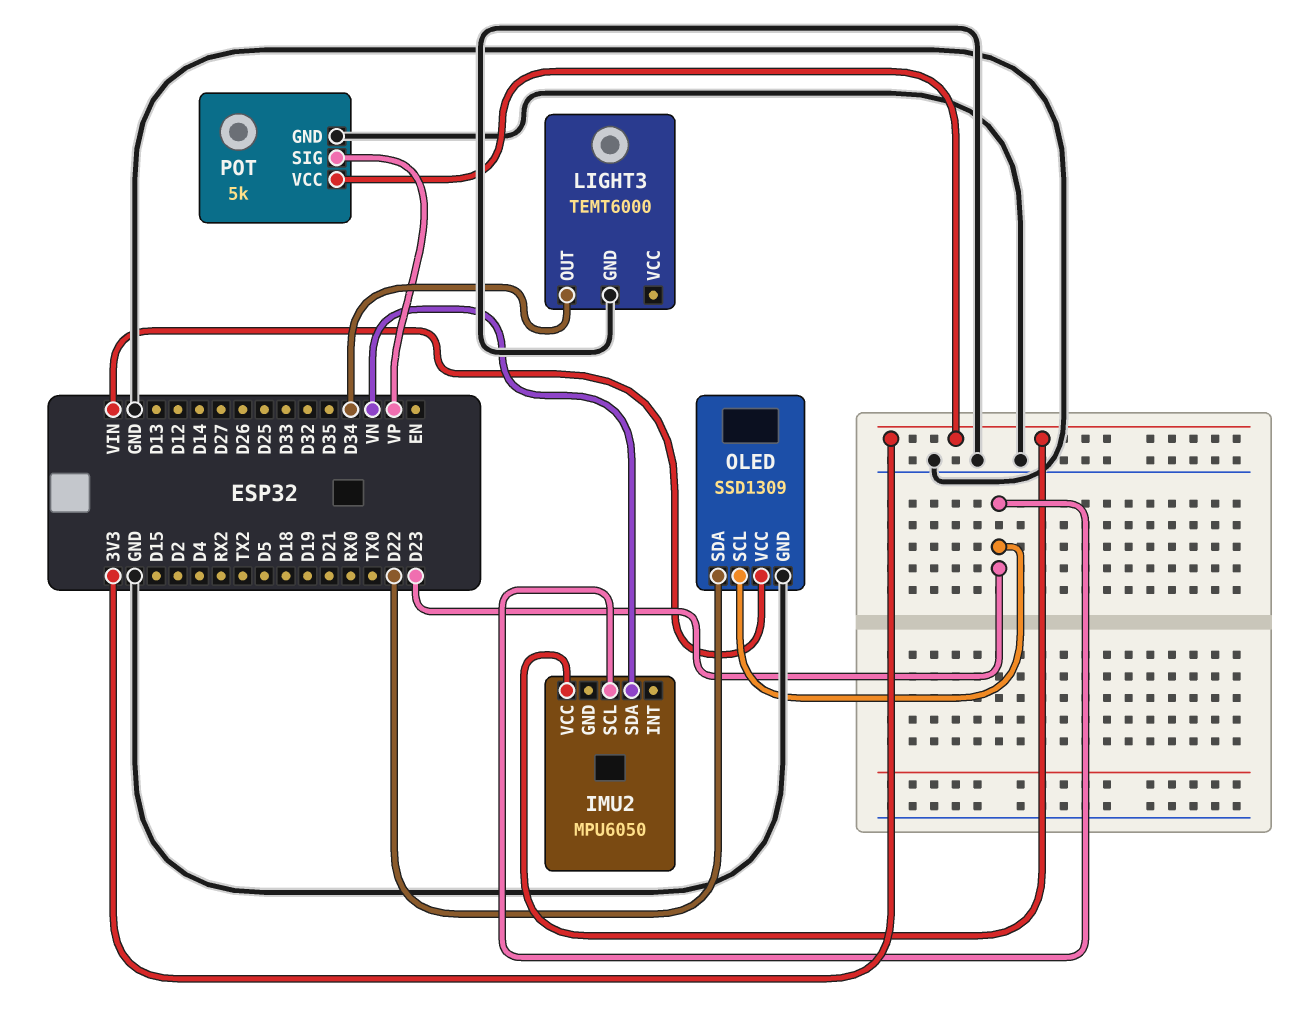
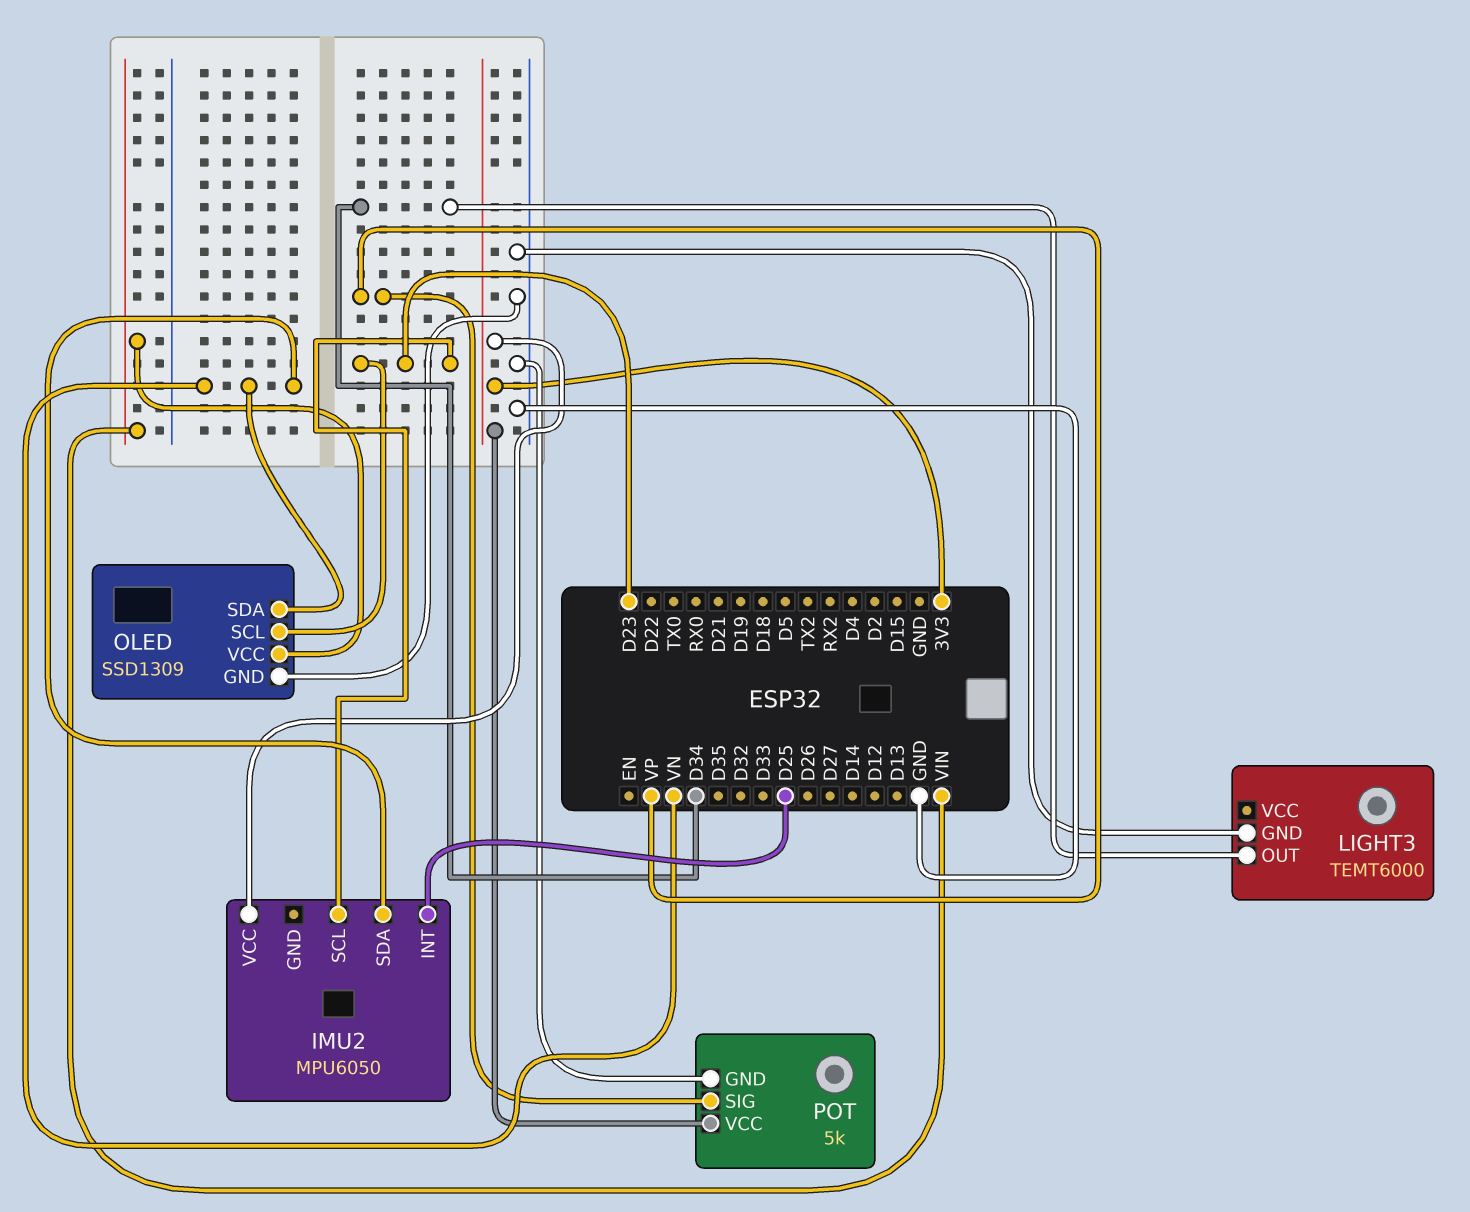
IMU2 pin INT: none -> D25
OLED pin SDA: D22 -> VN

